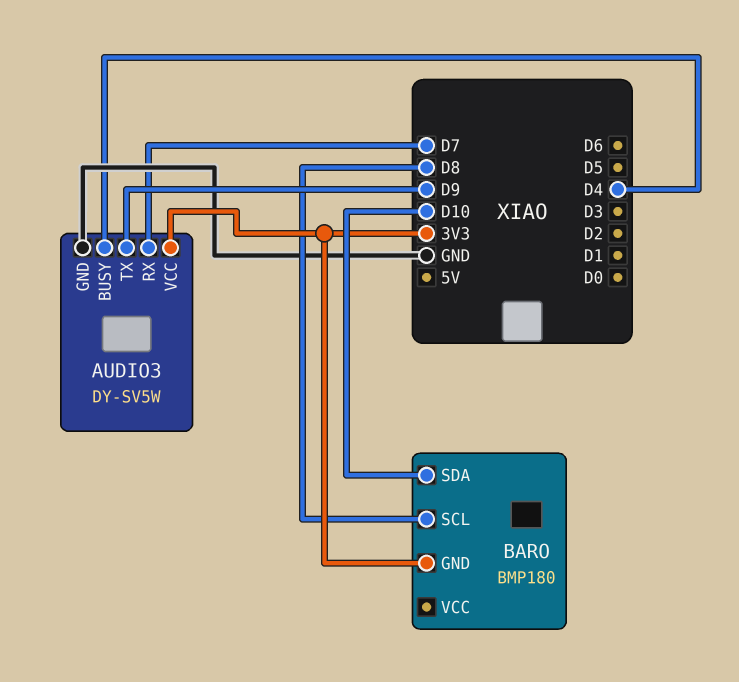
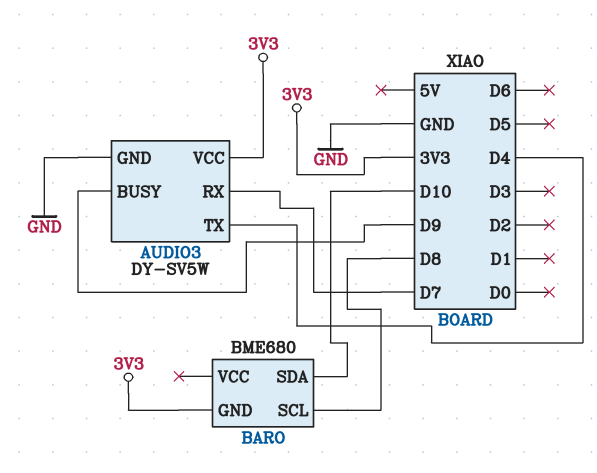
AUDIO3 pin BUSY: D4 -> D9
AUDIO3 pin TX: D9 -> D4
BARO: BMP180 -> BME680

